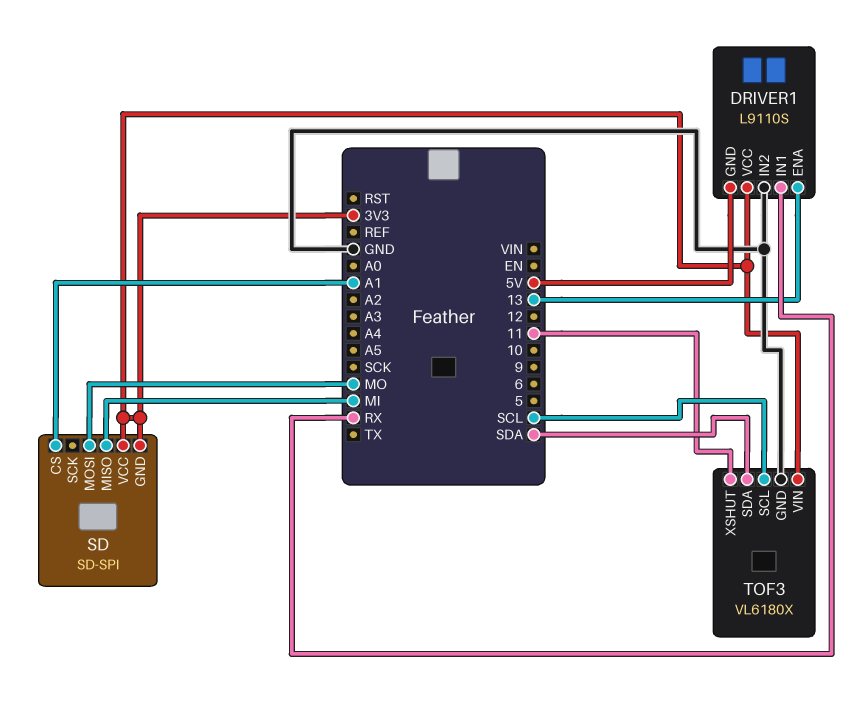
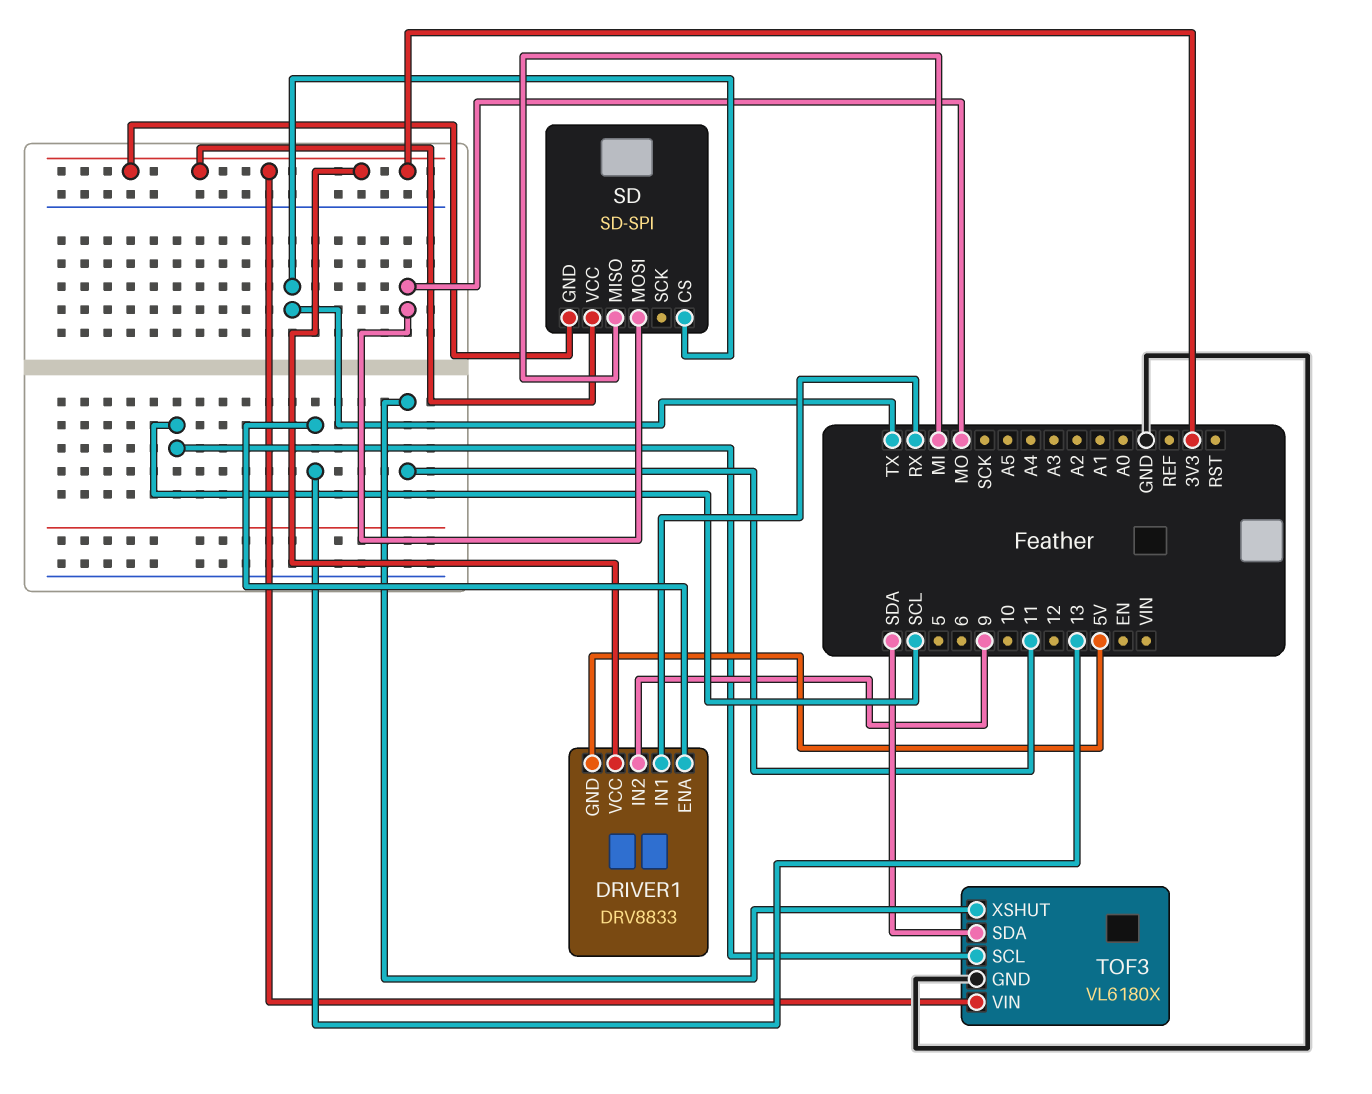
DRIVER1: L9110S -> DRV8833
DRIVER1 pin IN2: GND -> 9
SD pin CS: A1 -> TX

